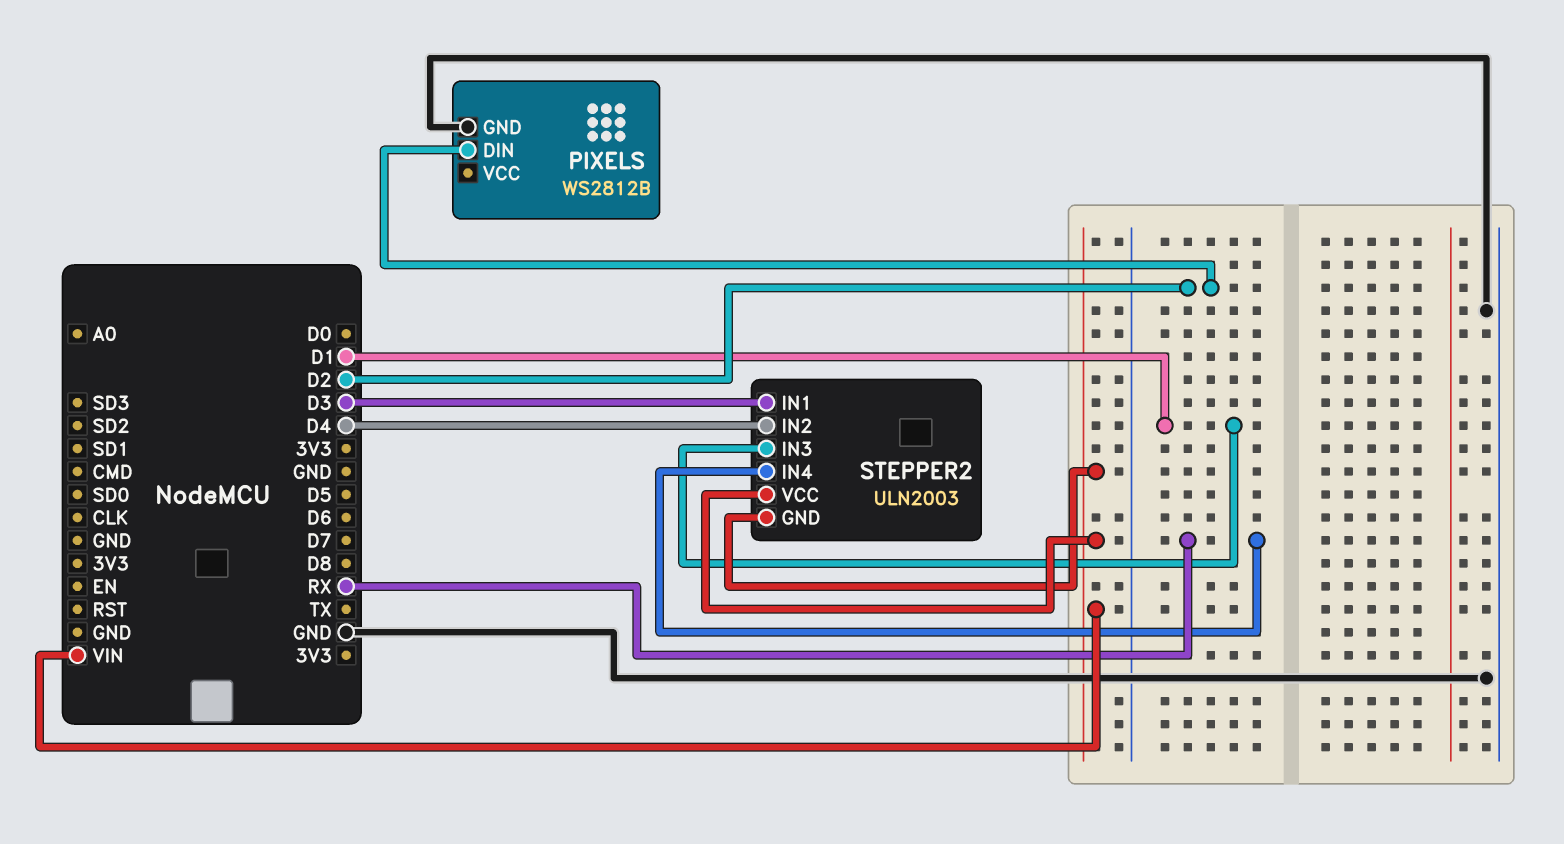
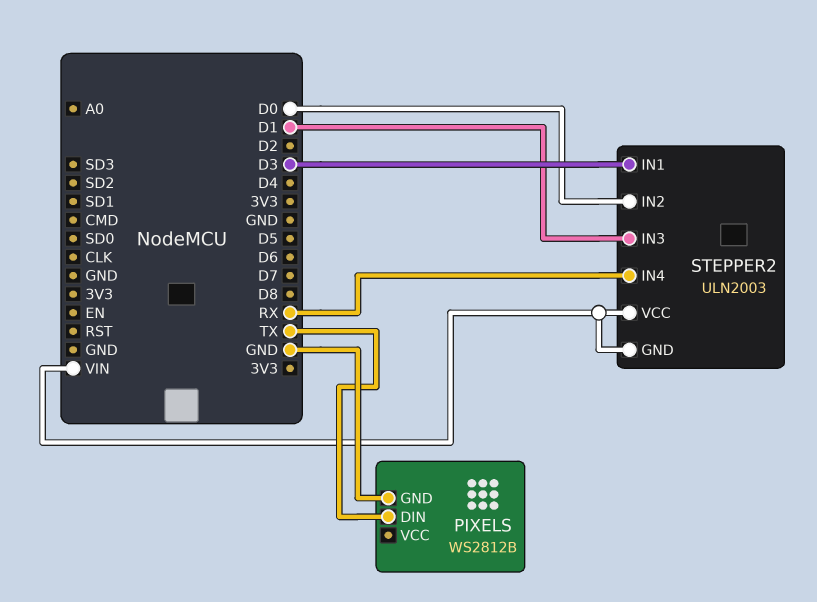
PIXELS pin DIN: D2 -> TX
STEPPER2 pin IN2: D4 -> D0

